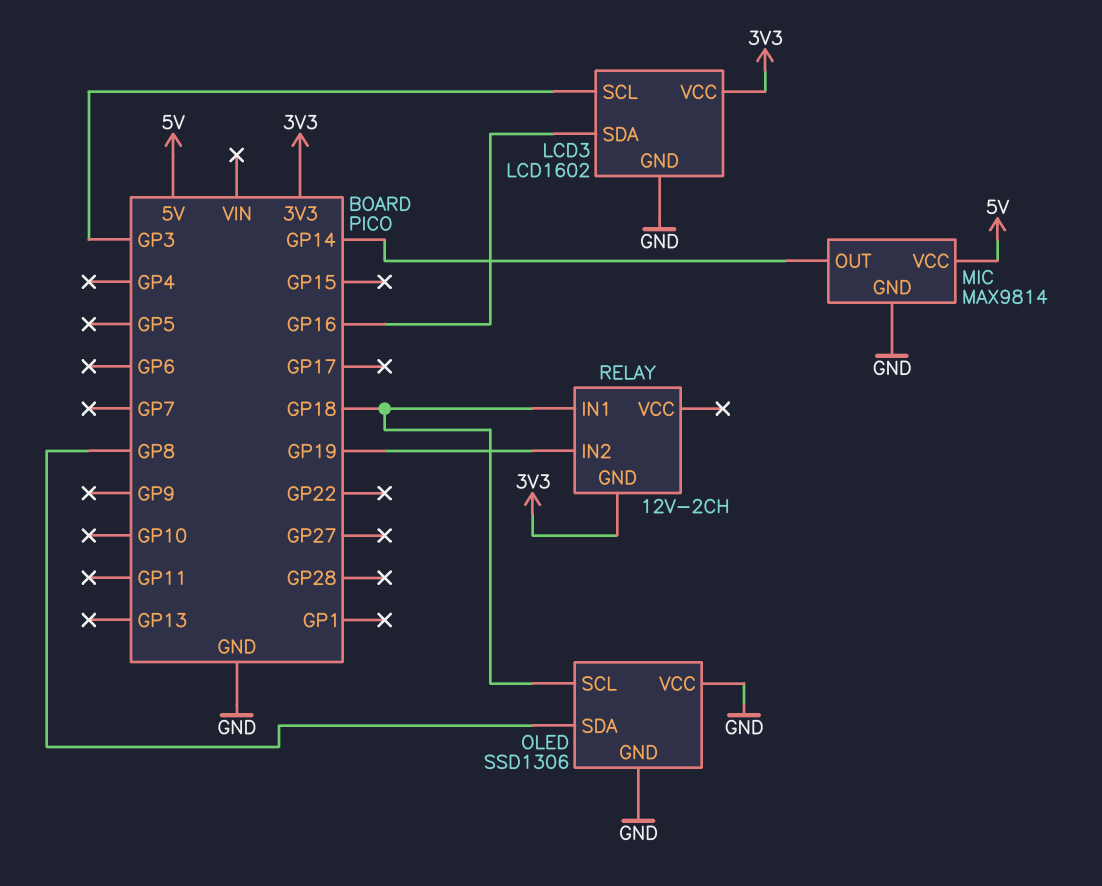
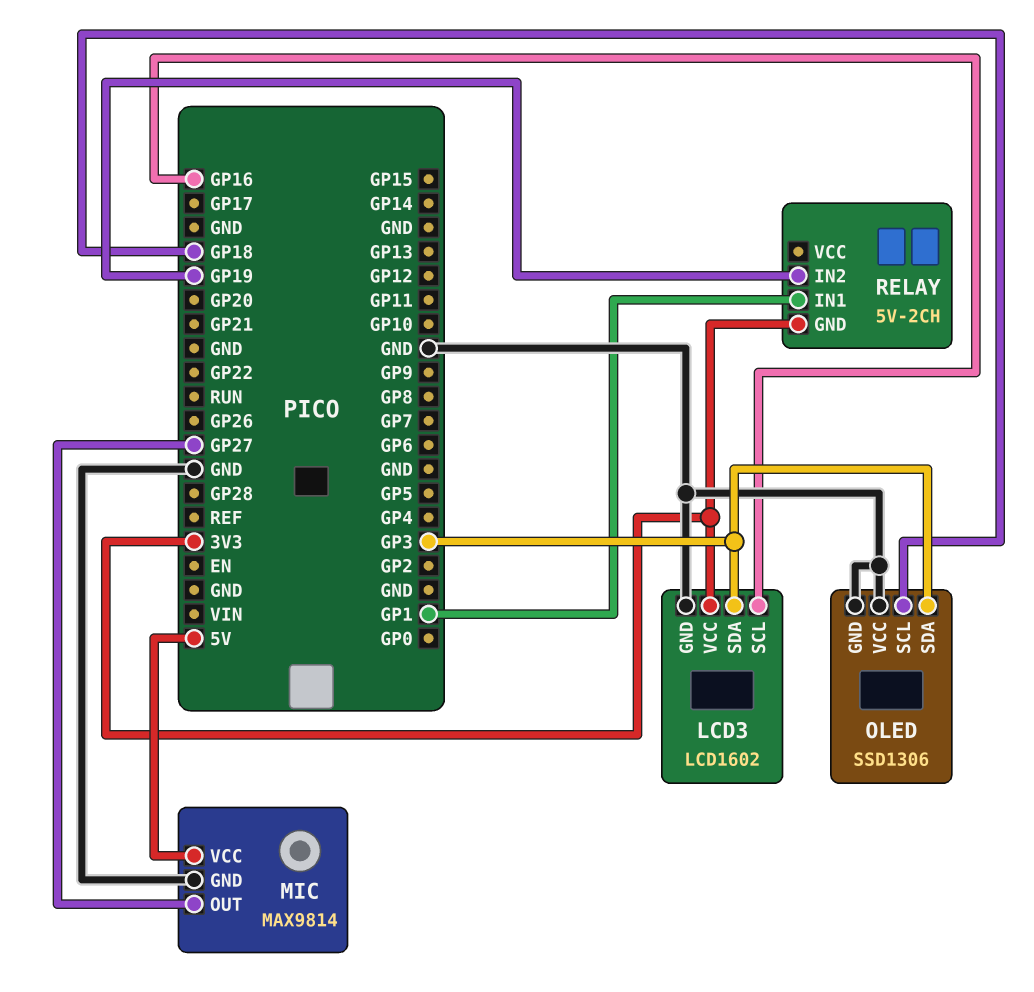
LCD3 pin SCL: GP3 -> GP16
LCD3 pin SDA: GP16 -> GP3
MIC pin OUT: GP14 -> GP27
OLED pin SDA: GP8 -> GP3
RELAY: 12V-2CH -> 5V-2CH
RELAY pin IN1: GP18 -> GP1

